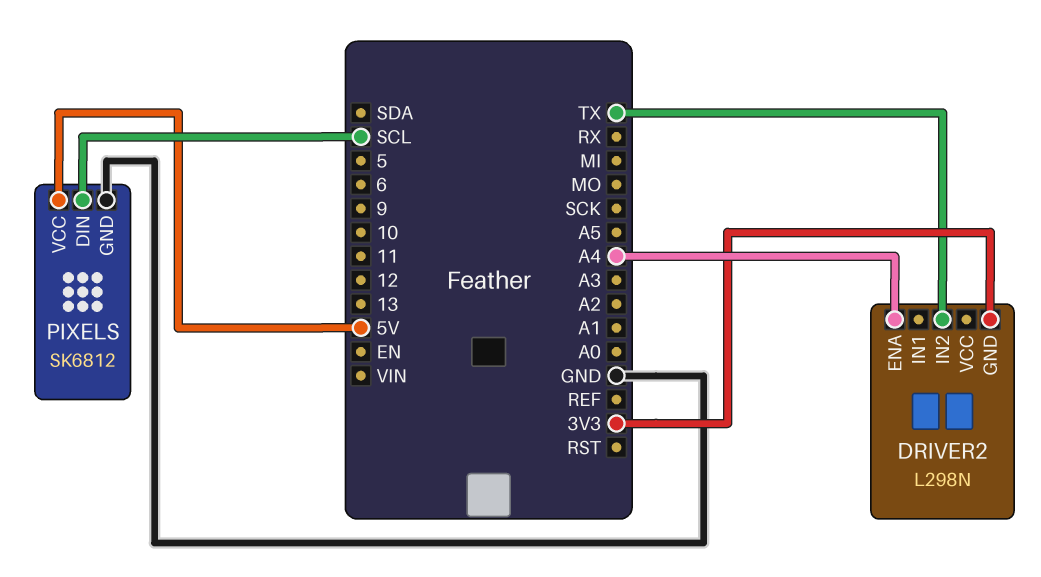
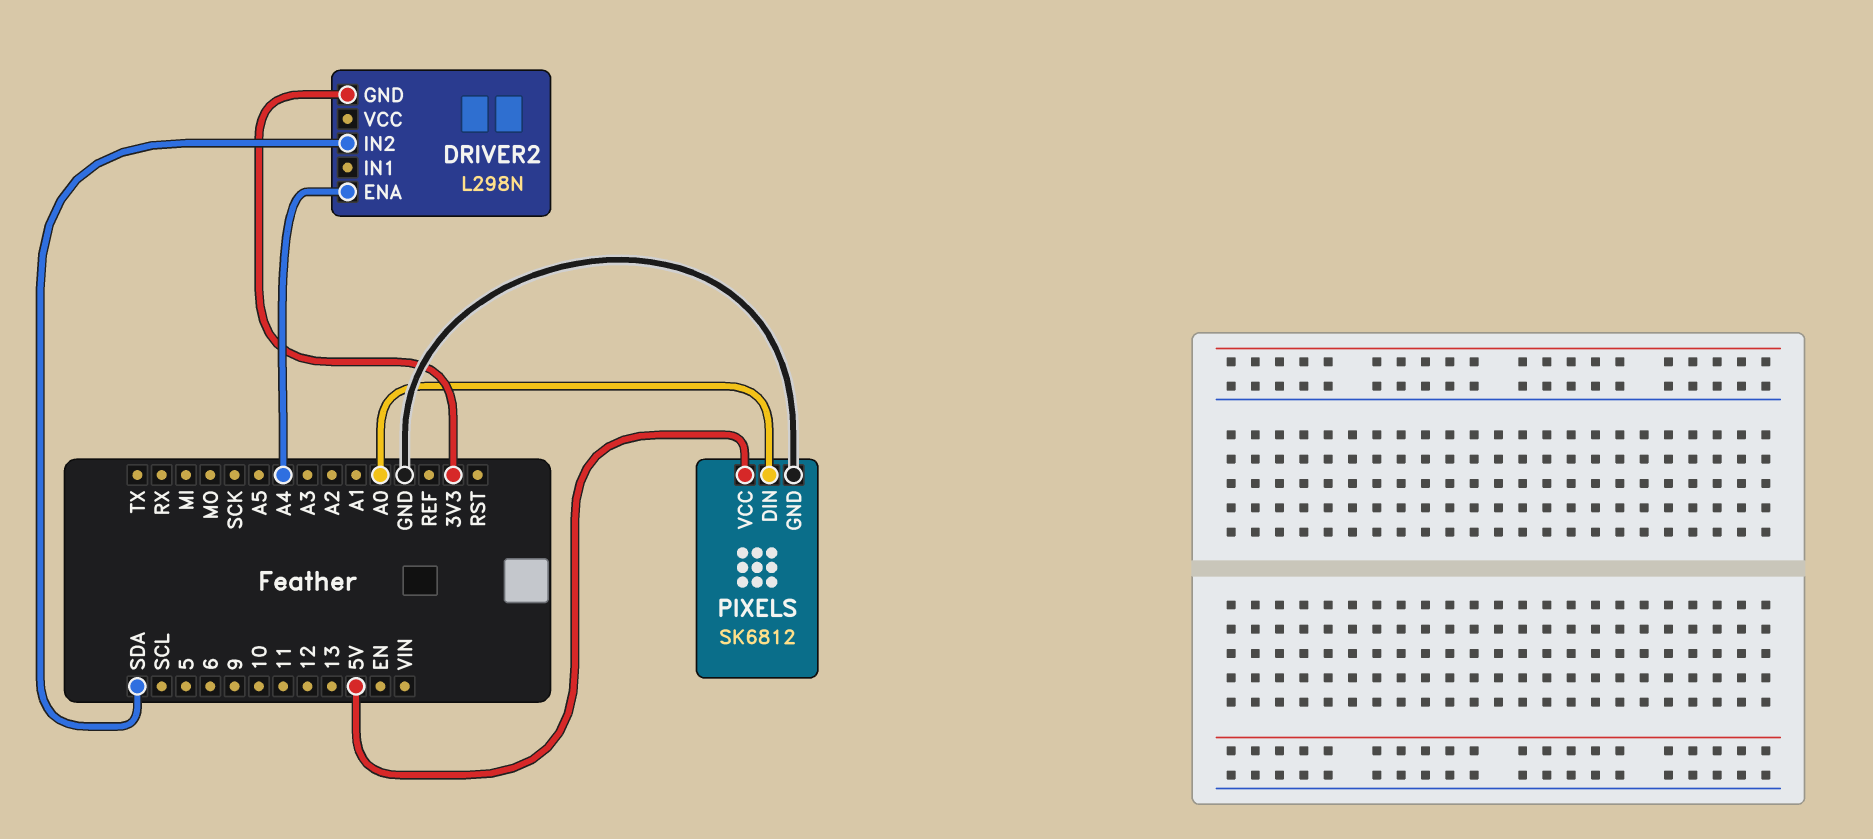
DRIVER2 pin IN2: TX -> SDA
PIXELS pin DIN: SCL -> A0

